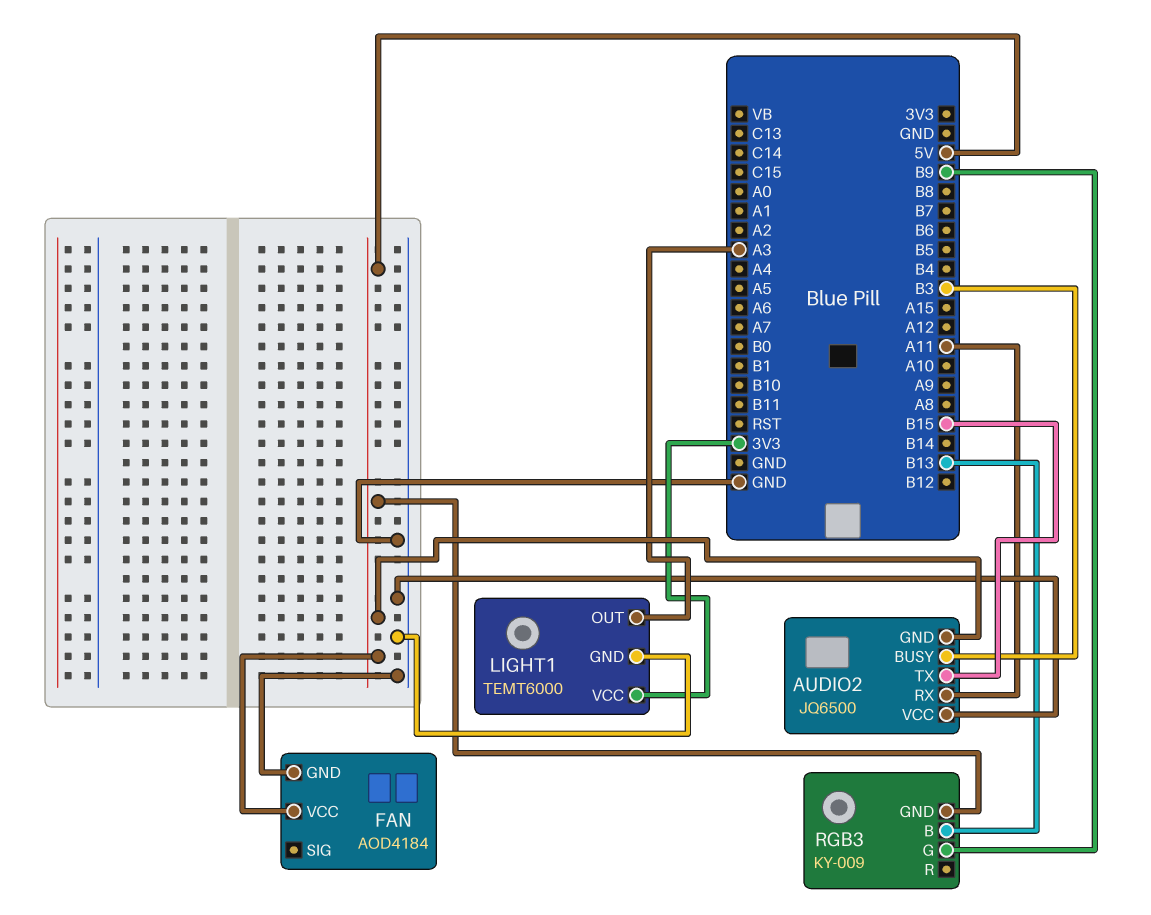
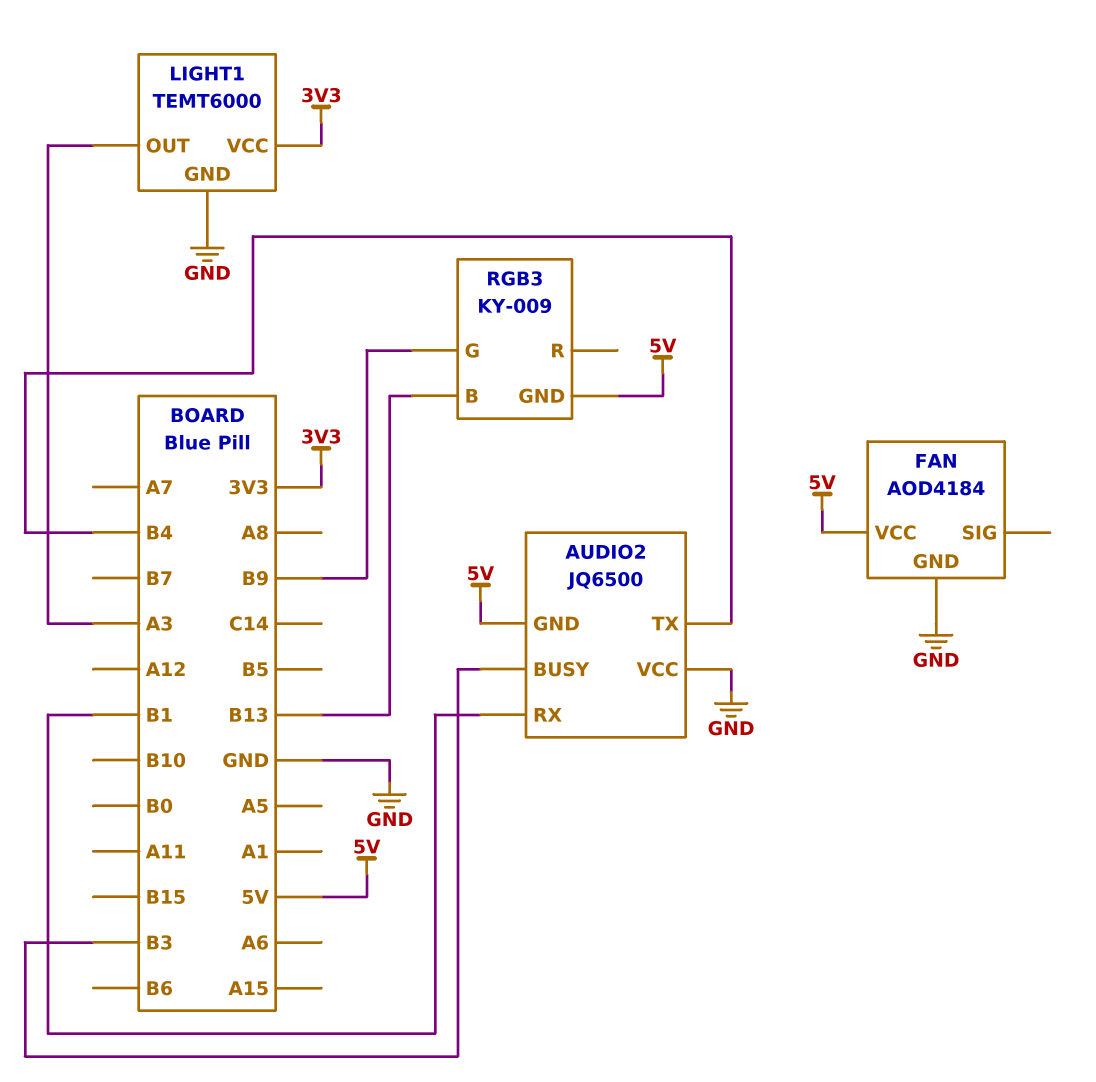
AUDIO2 pin RX: A11 -> B1
AUDIO2 pin TX: B15 -> B4

